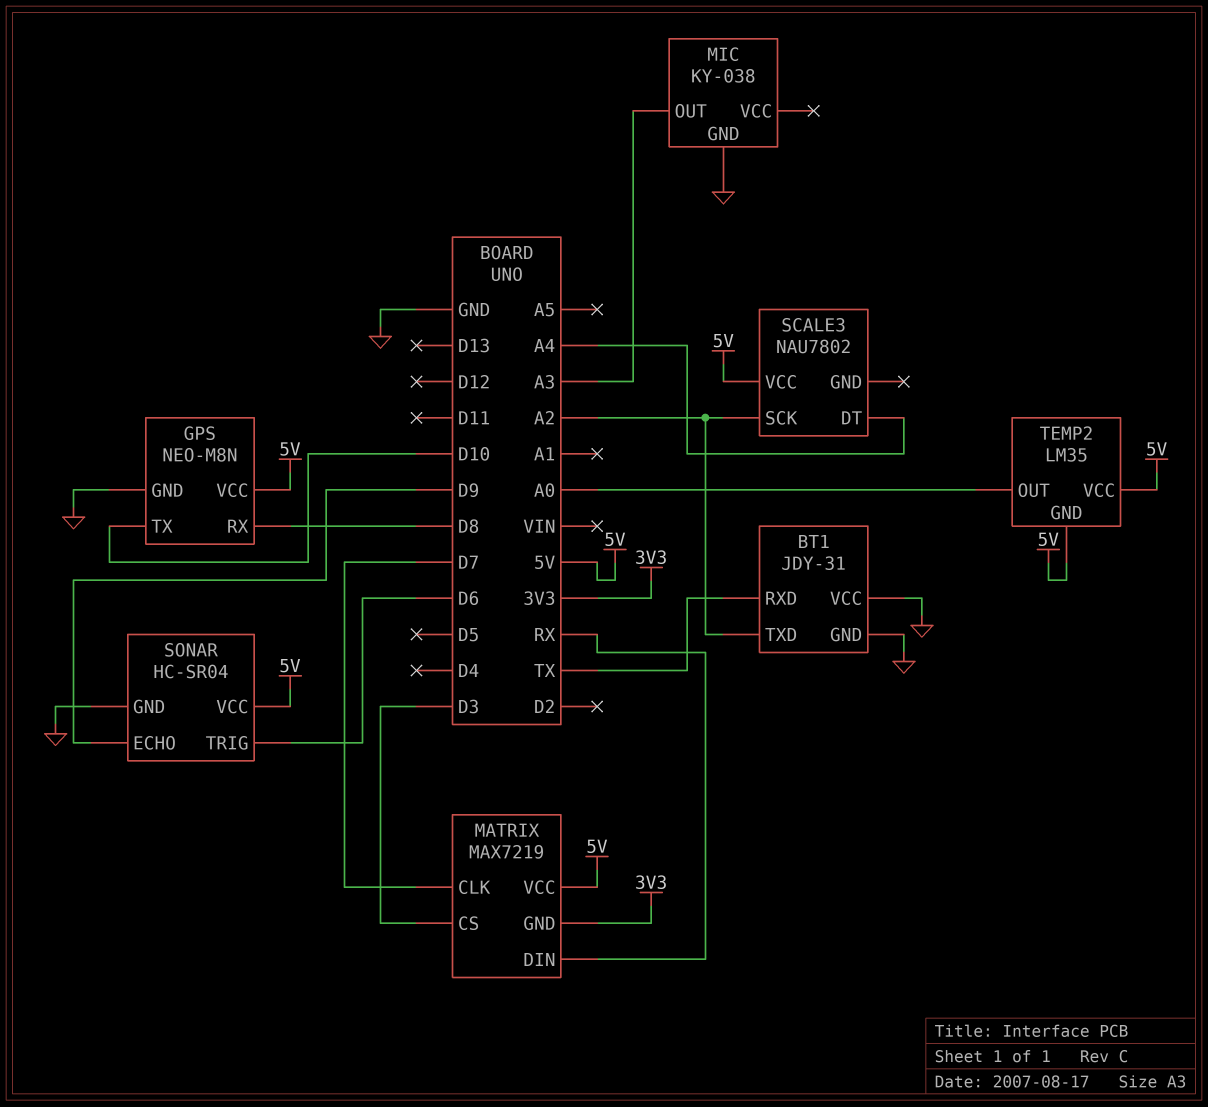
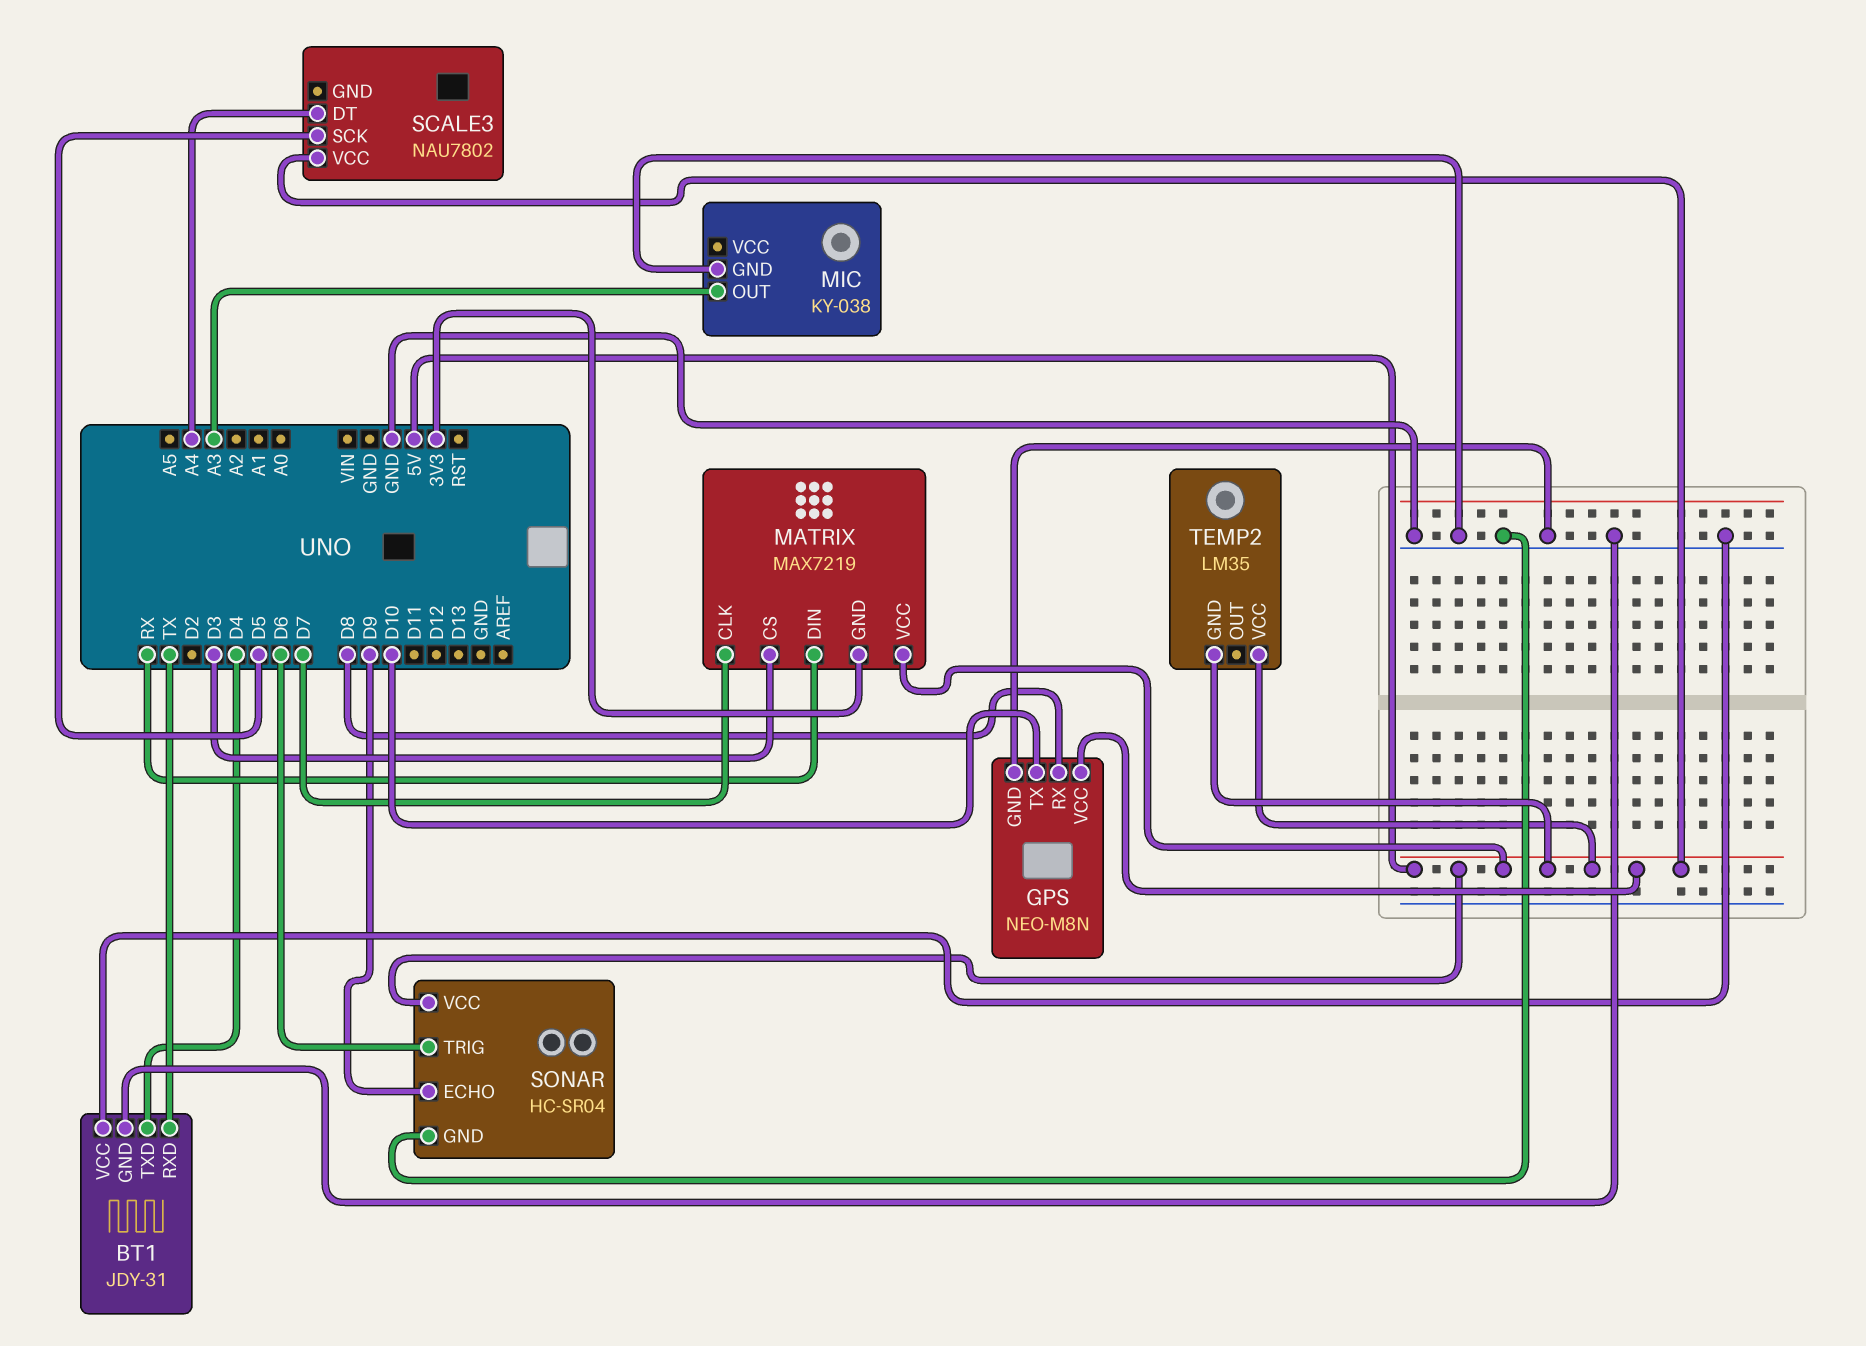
BT1 pin TXD: A2 -> D4
SCALE3 pin SCK: A2 -> D5
TEMP2 pin OUT: A0 -> none

